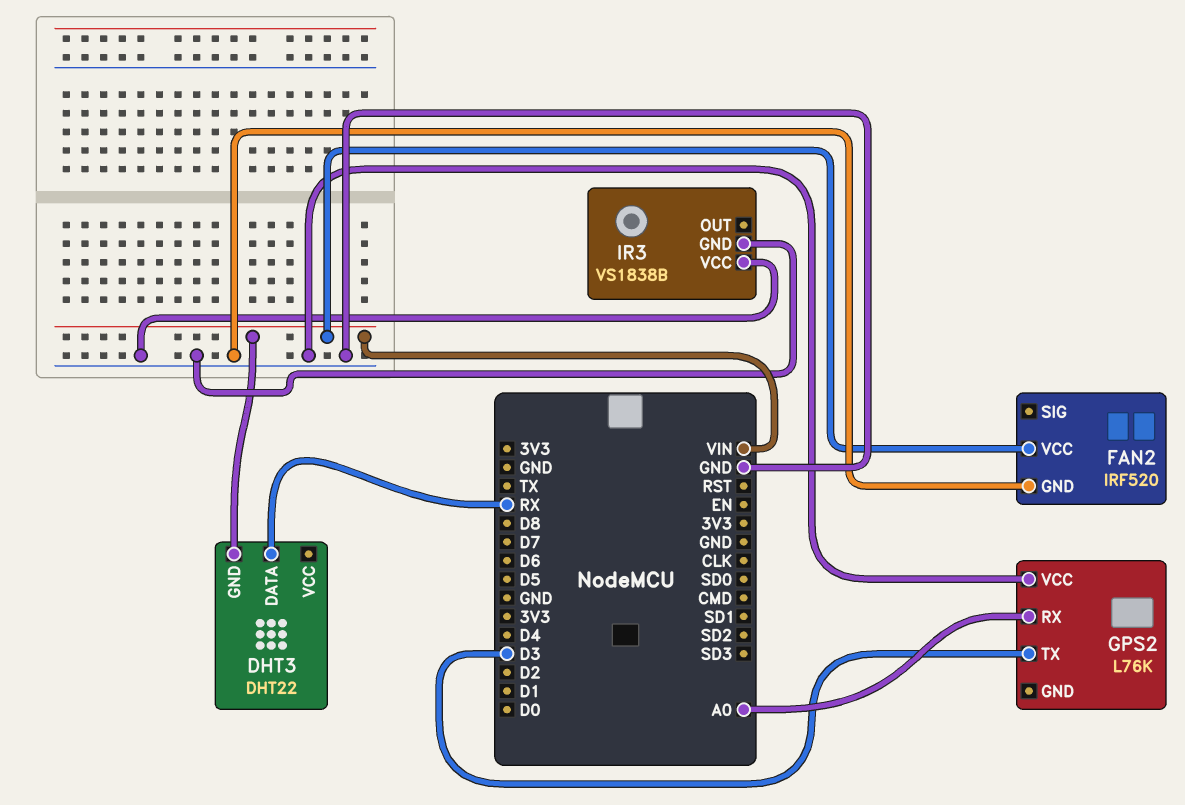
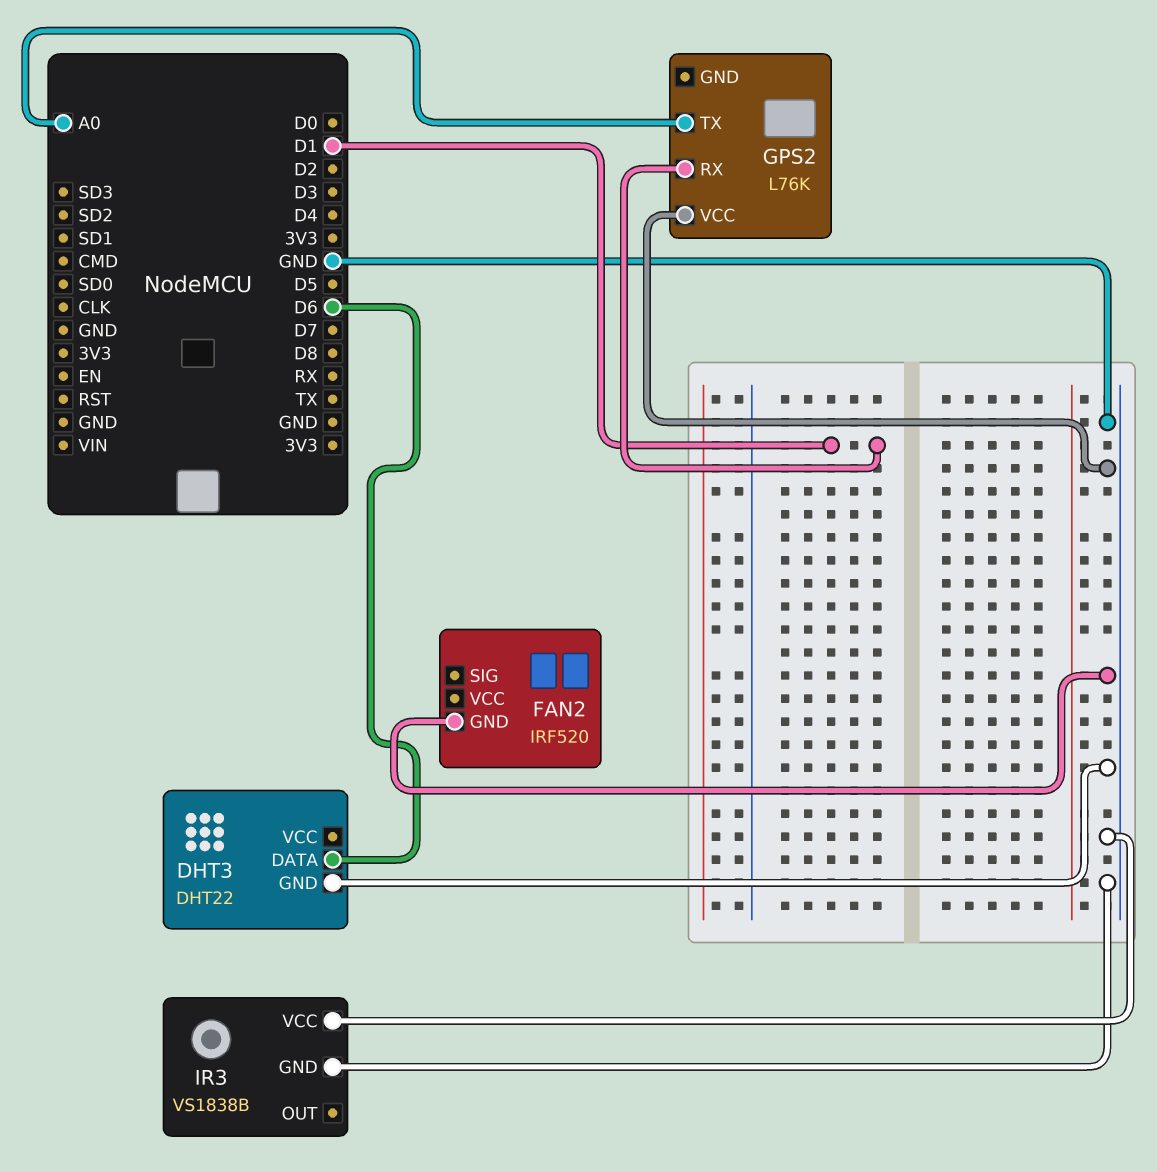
DHT3 pin DATA: RX -> D6
DHT3 pin GND: VIN -> GND
FAN2 pin VCC: VIN -> none
GPS2 pin RX: A0 -> D1
GPS2 pin TX: D3 -> A0

